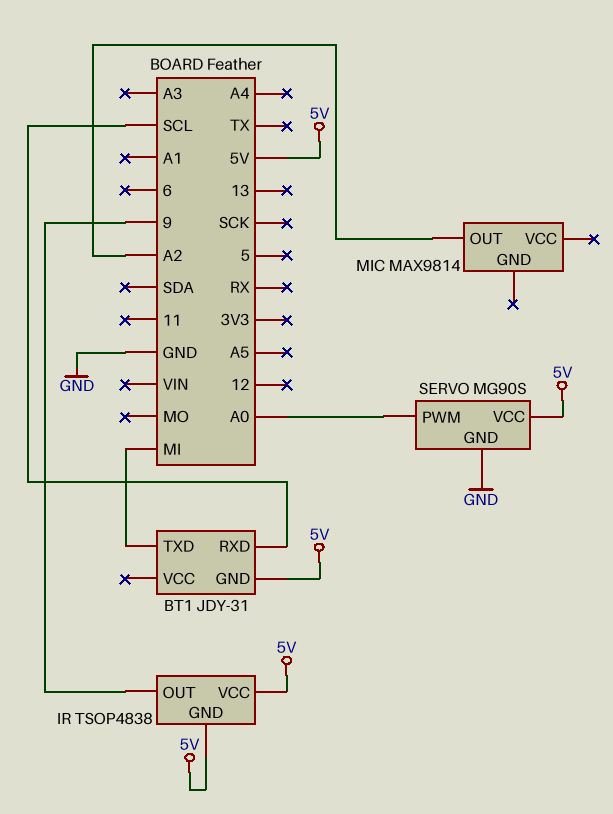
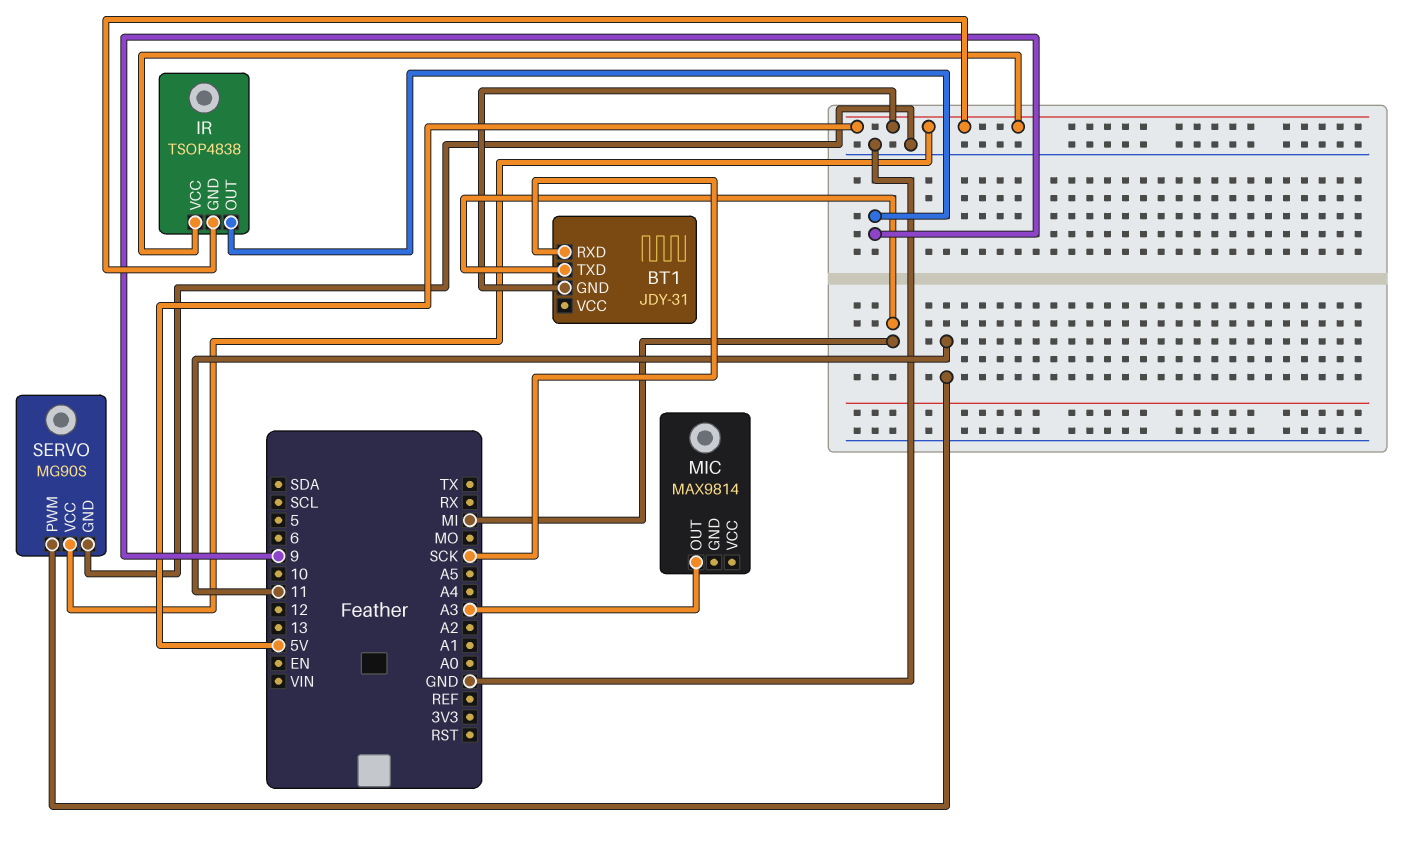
BT1 pin RXD: SCL -> SCK
MIC pin OUT: A2 -> A3
SERVO pin PWM: A0 -> 11

